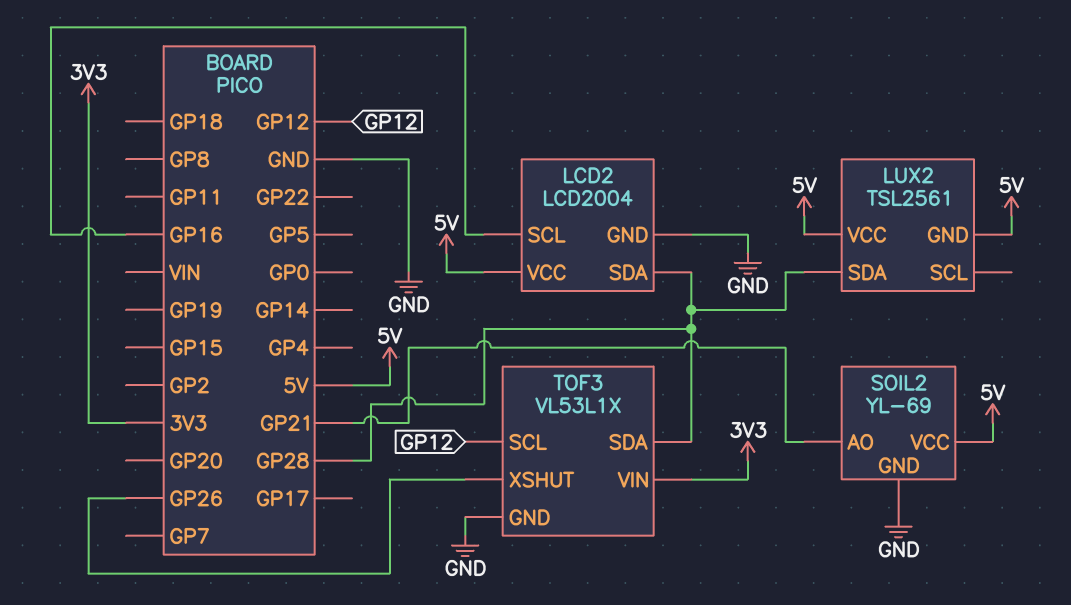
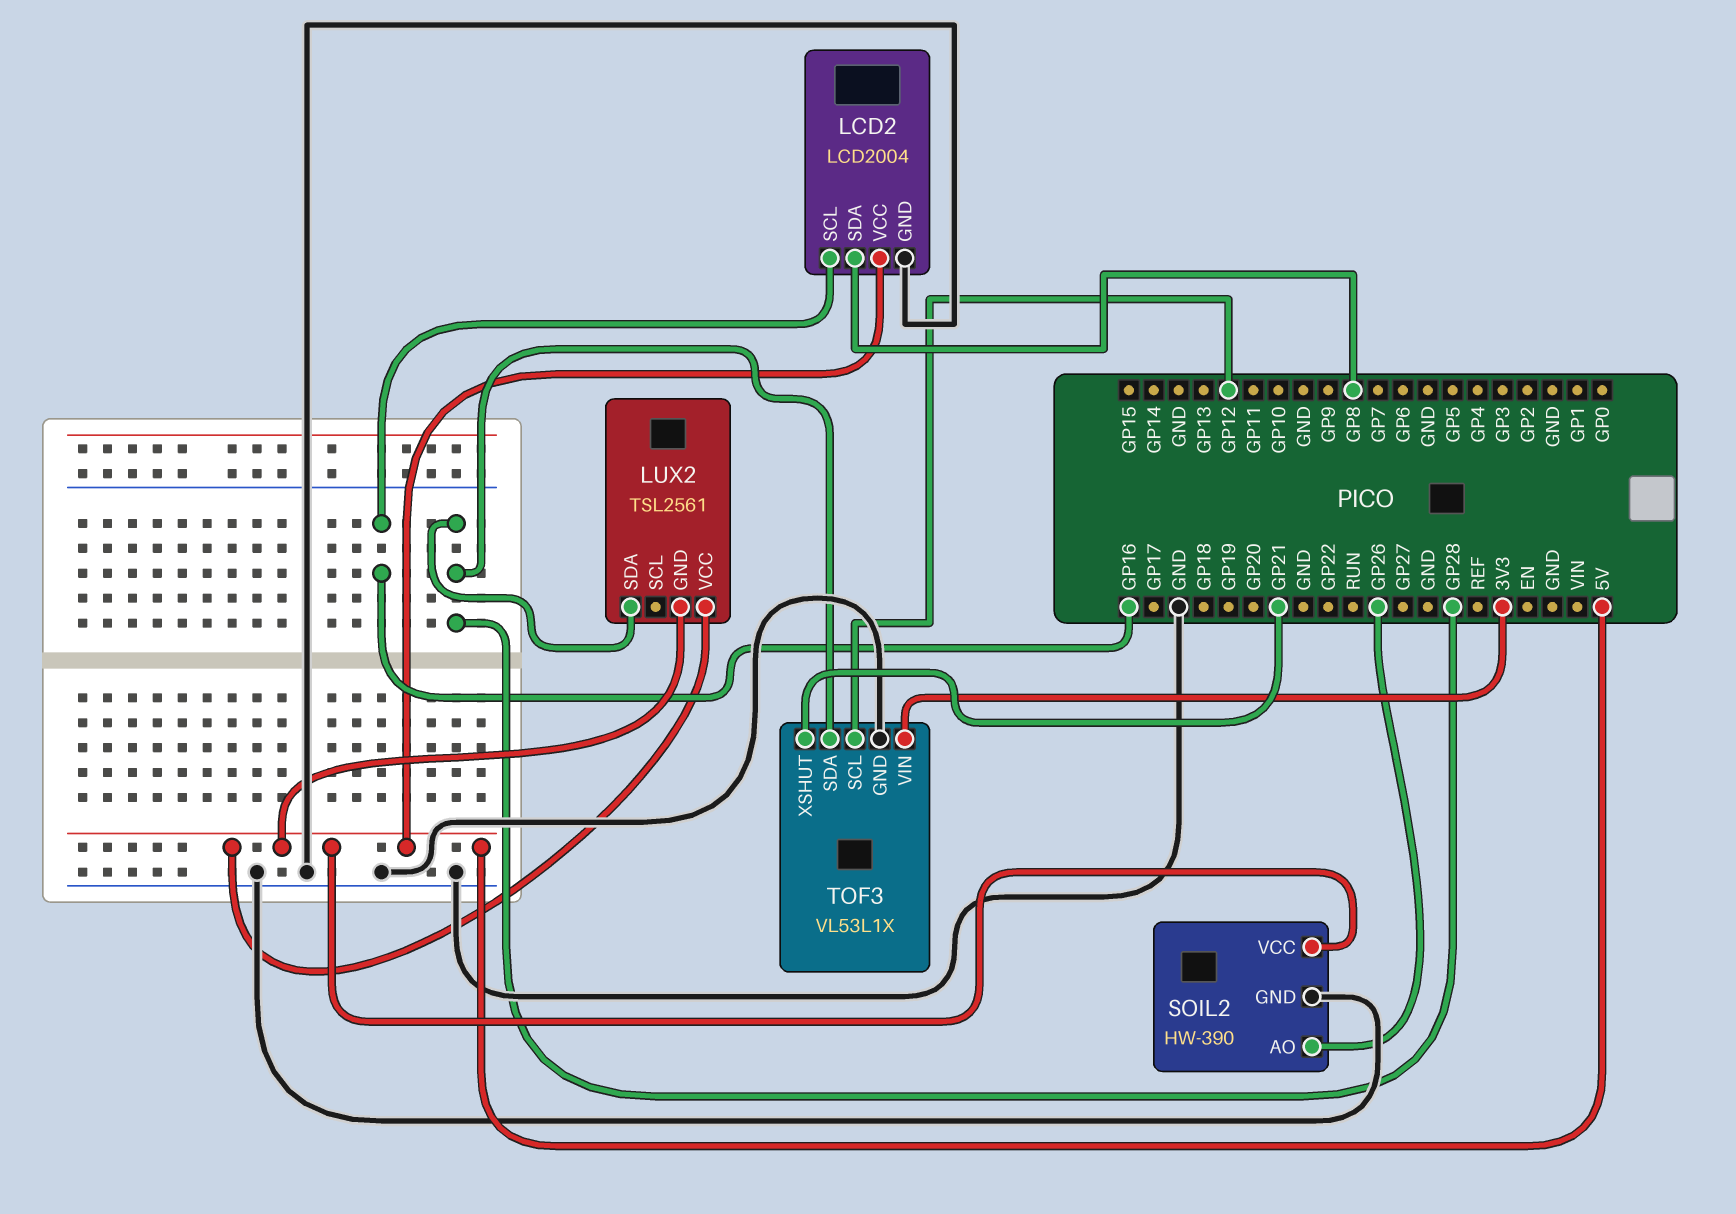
LCD2 pin SDA: GP28 -> GP8
SOIL2: YL-69 -> HW-390
SOIL2 pin AO: GP21 -> GP26
TOF3 pin XSHUT: GP26 -> GP21

